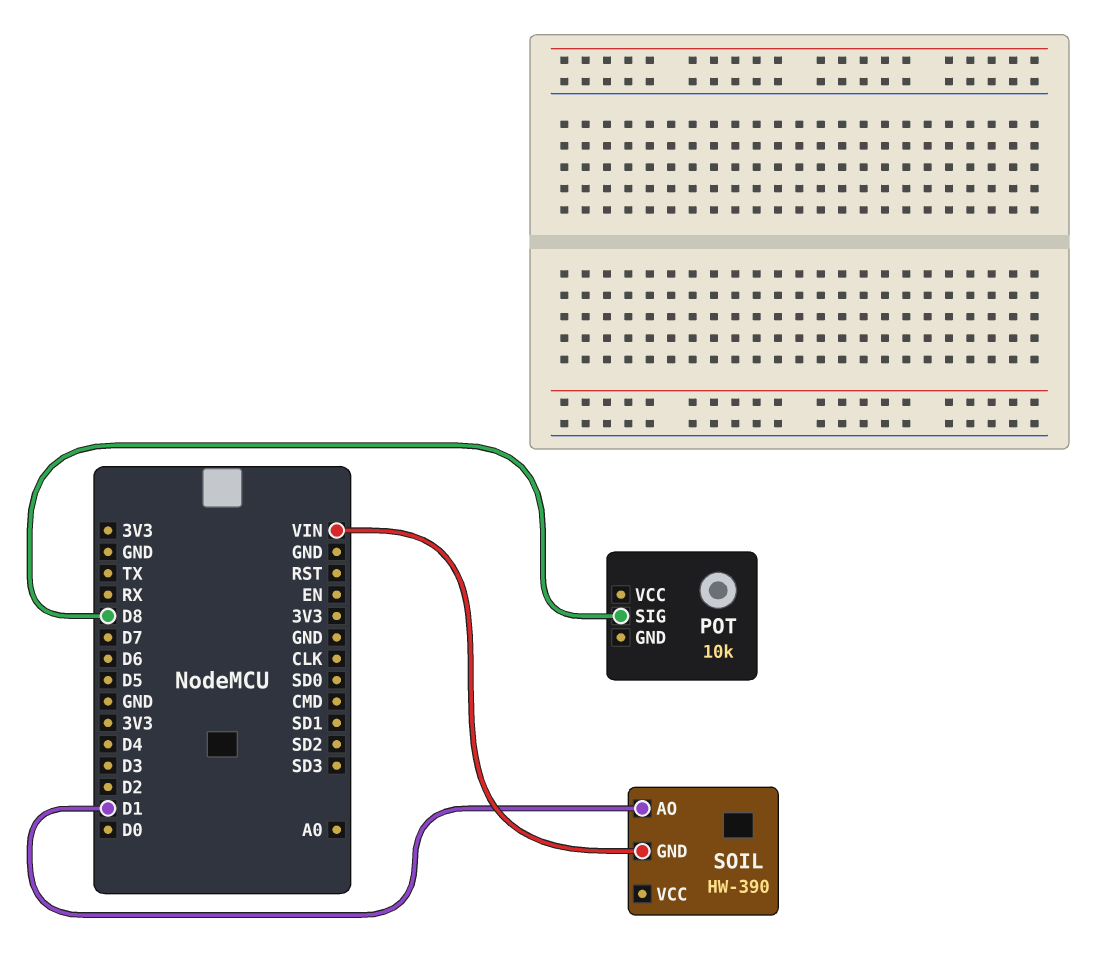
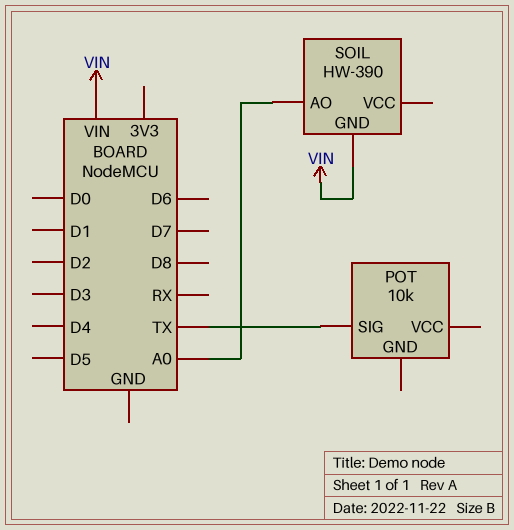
POT pin SIG: D8 -> TX
SOIL pin AO: D1 -> A0

